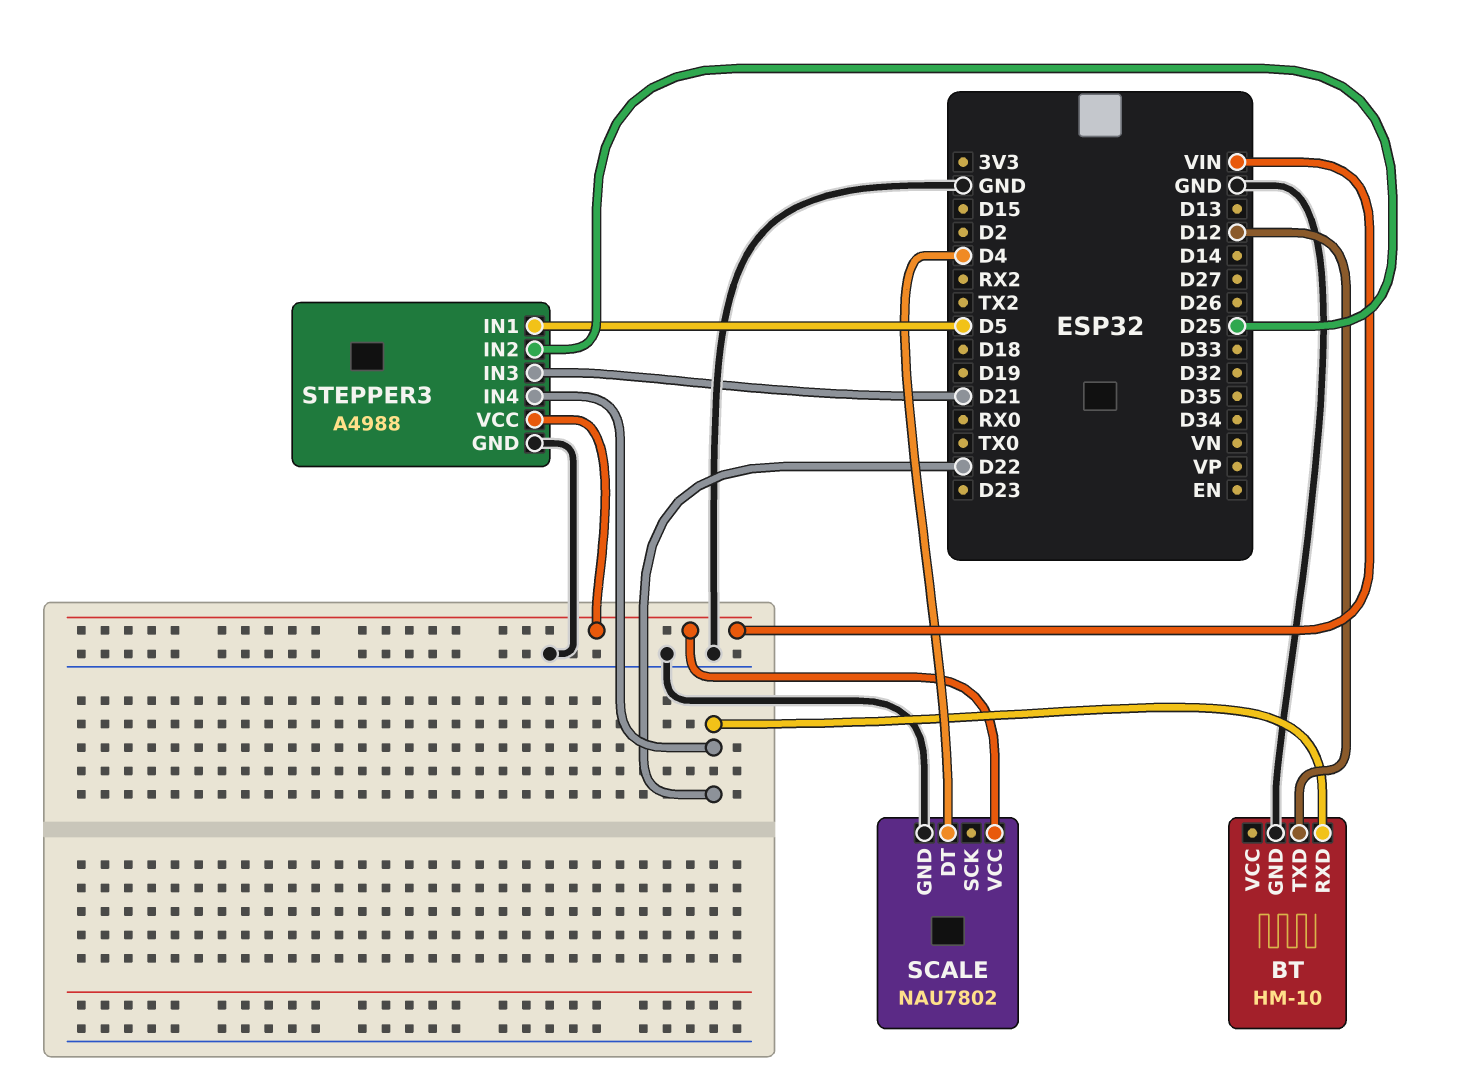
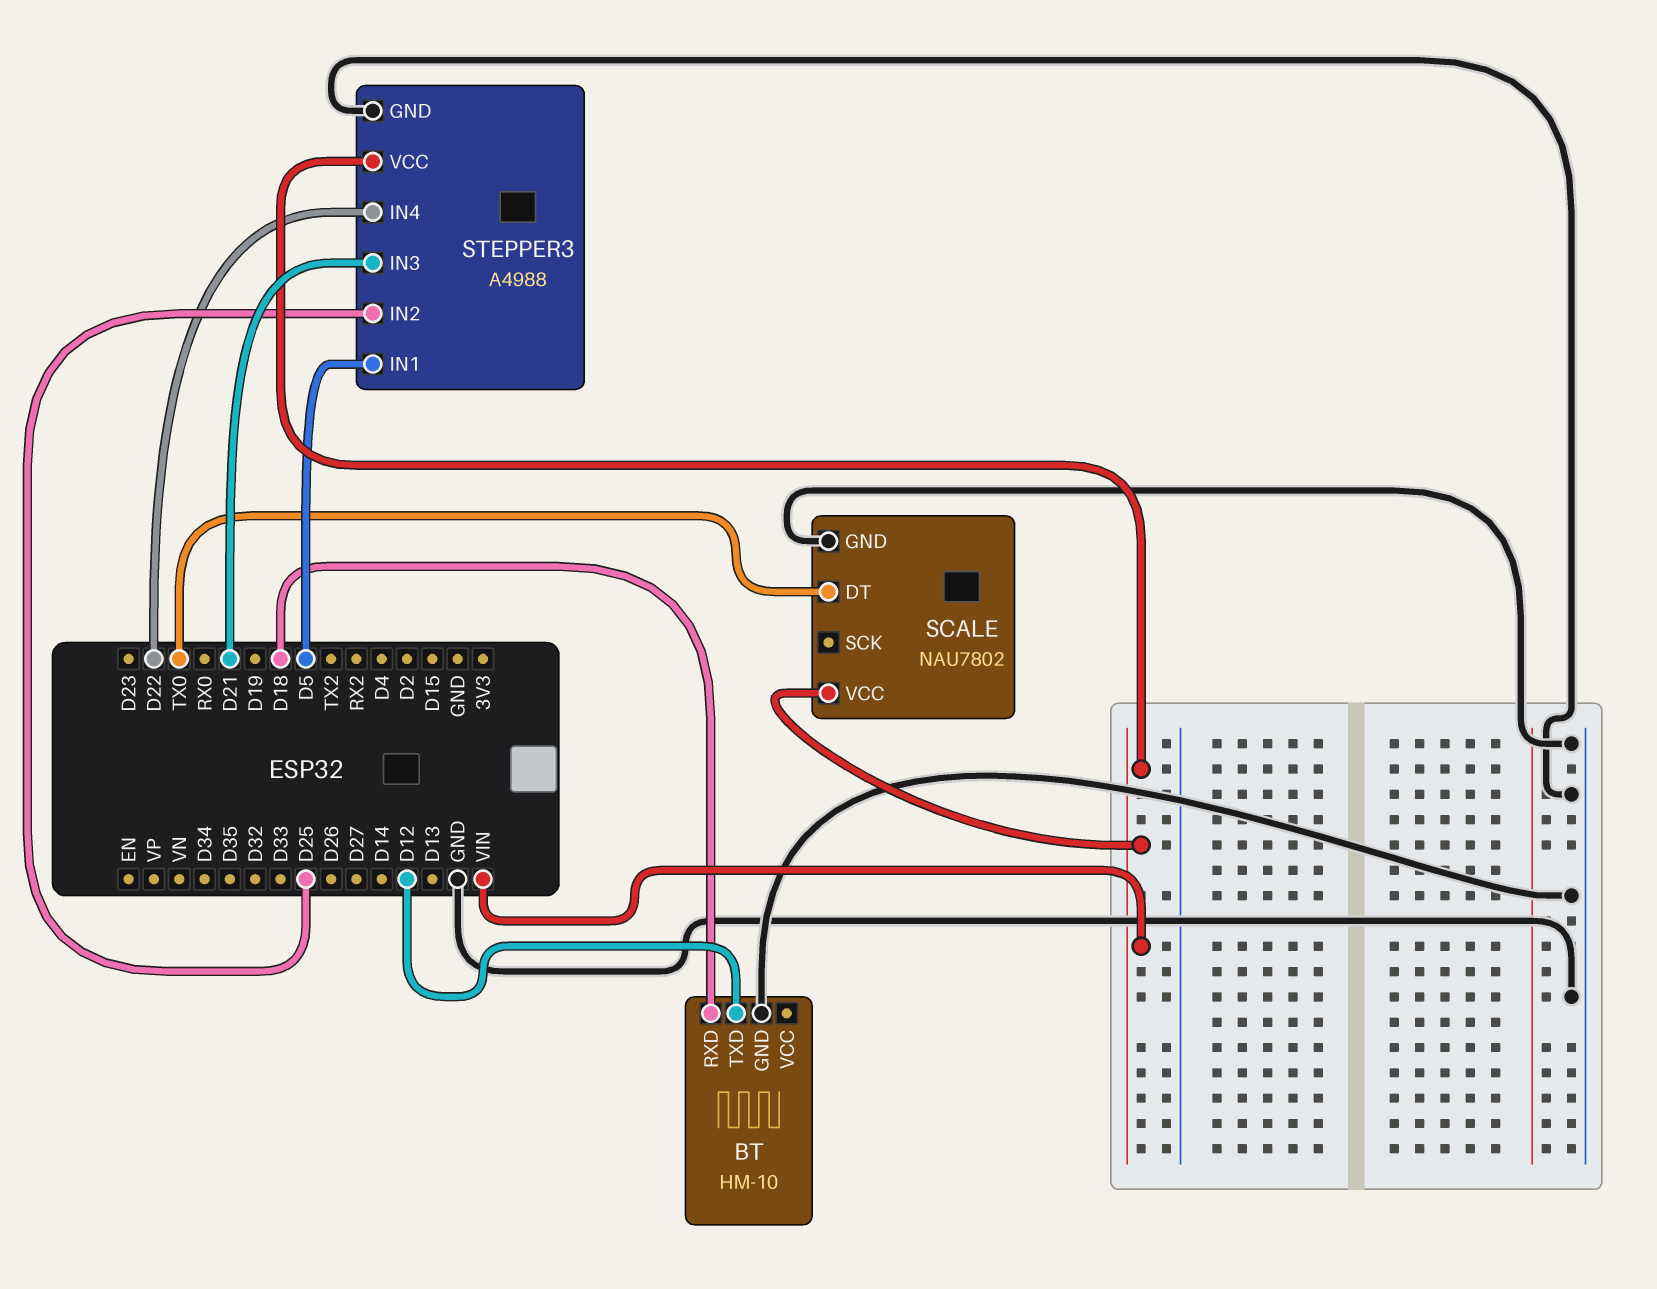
BT pin RXD: D22 -> D18
SCALE pin DT: D4 -> TX0

